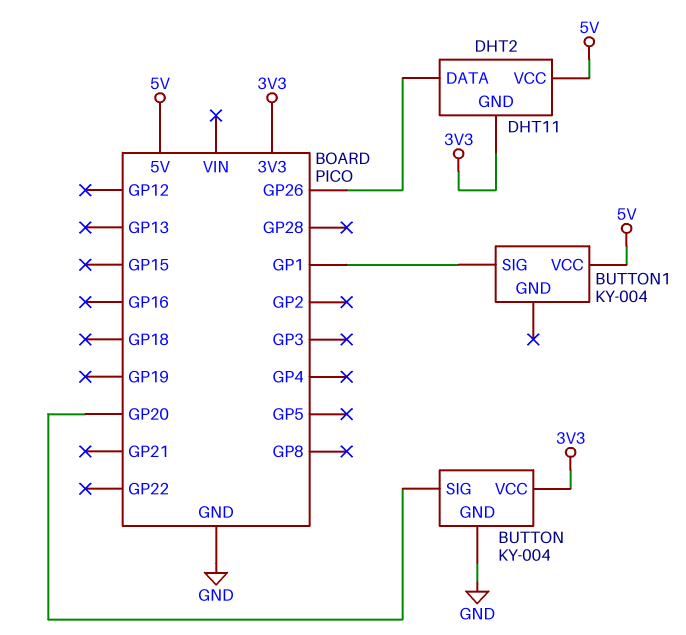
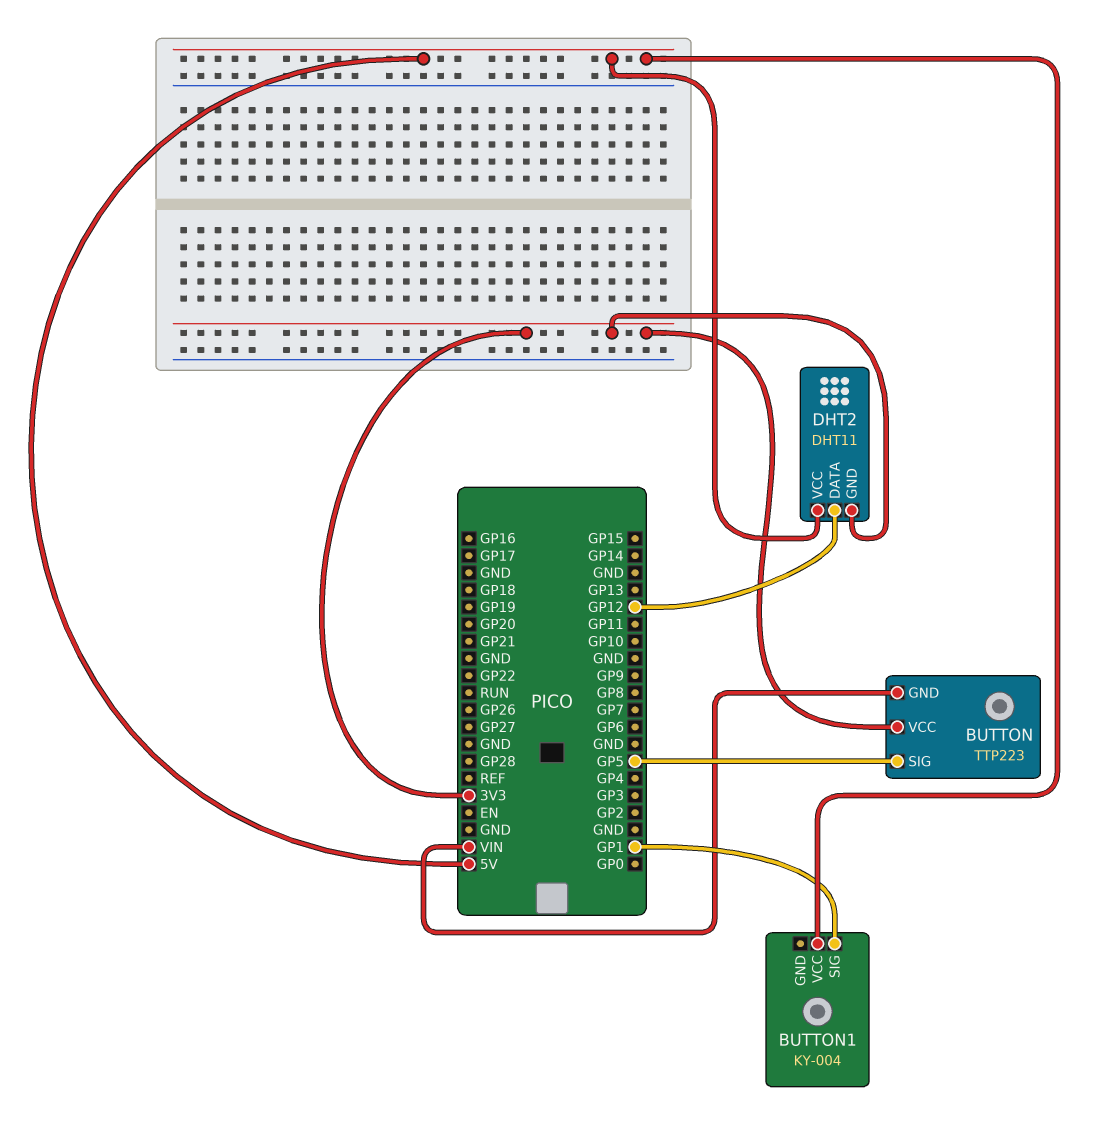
BUTTON: KY-004 -> TTP223
BUTTON pin GND: GND -> VIN
BUTTON pin SIG: GP20 -> GP5
DHT2 pin DATA: GP26 -> GP12

